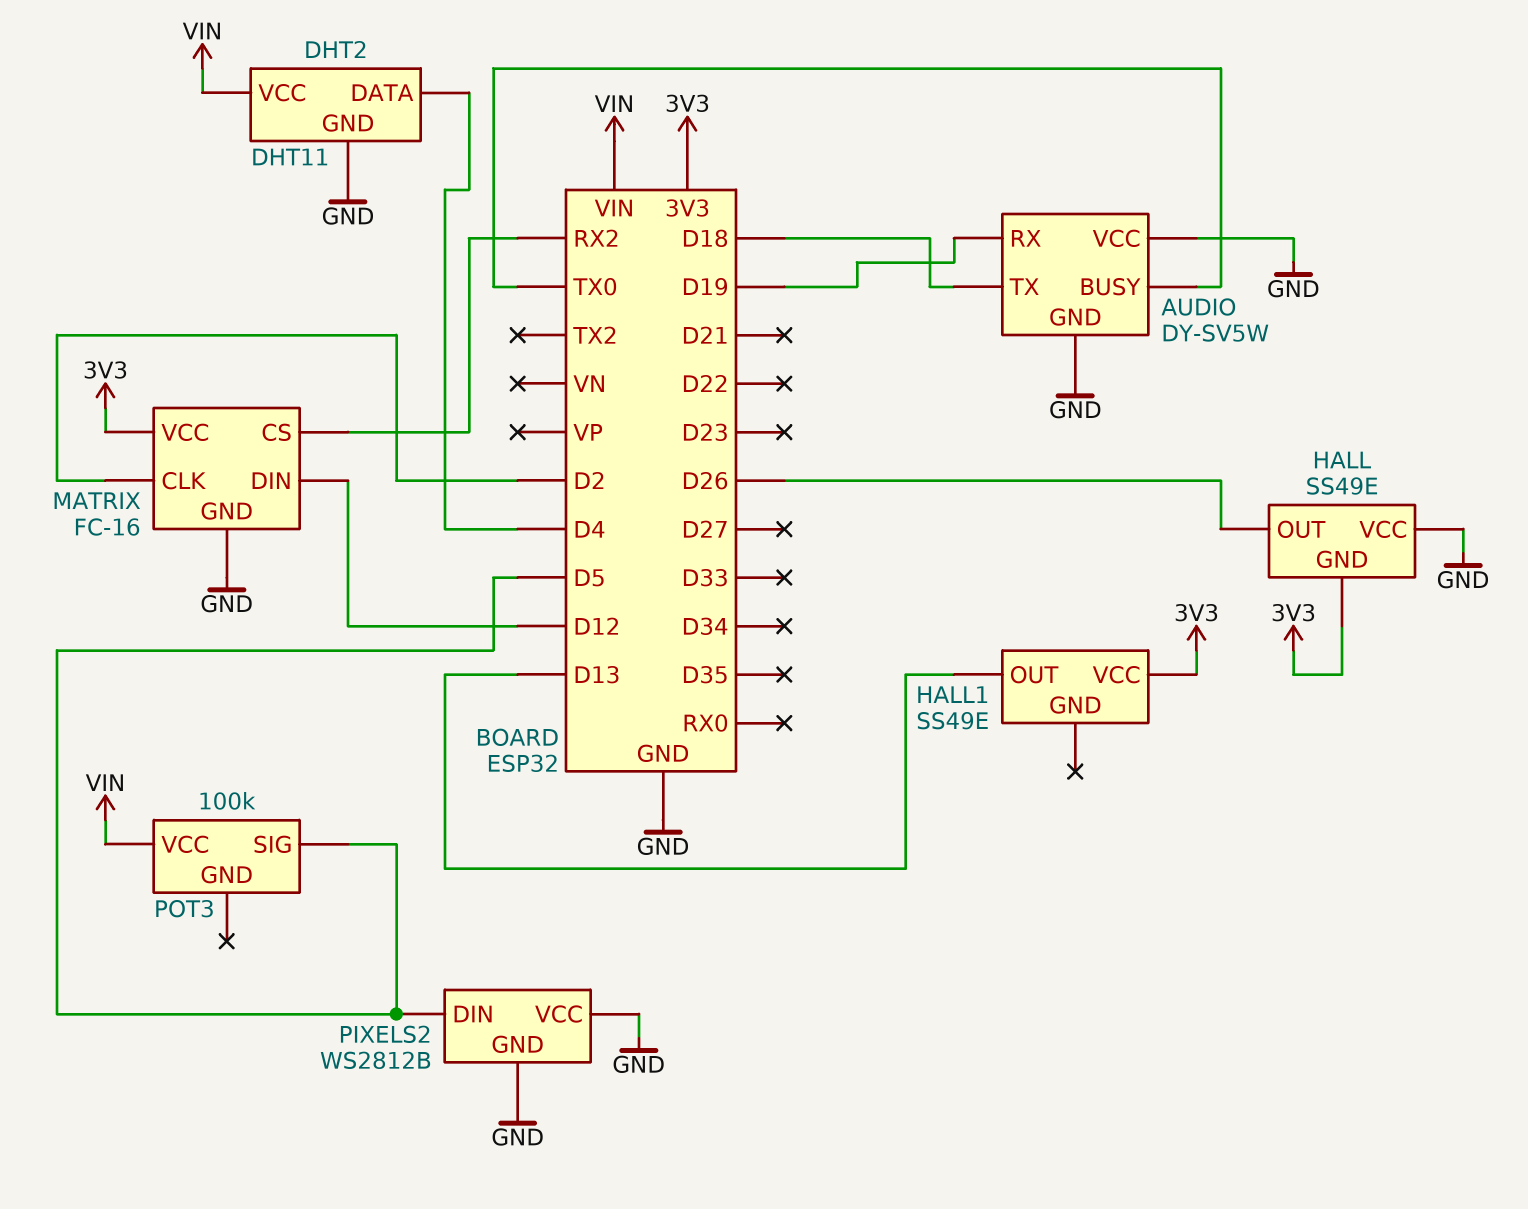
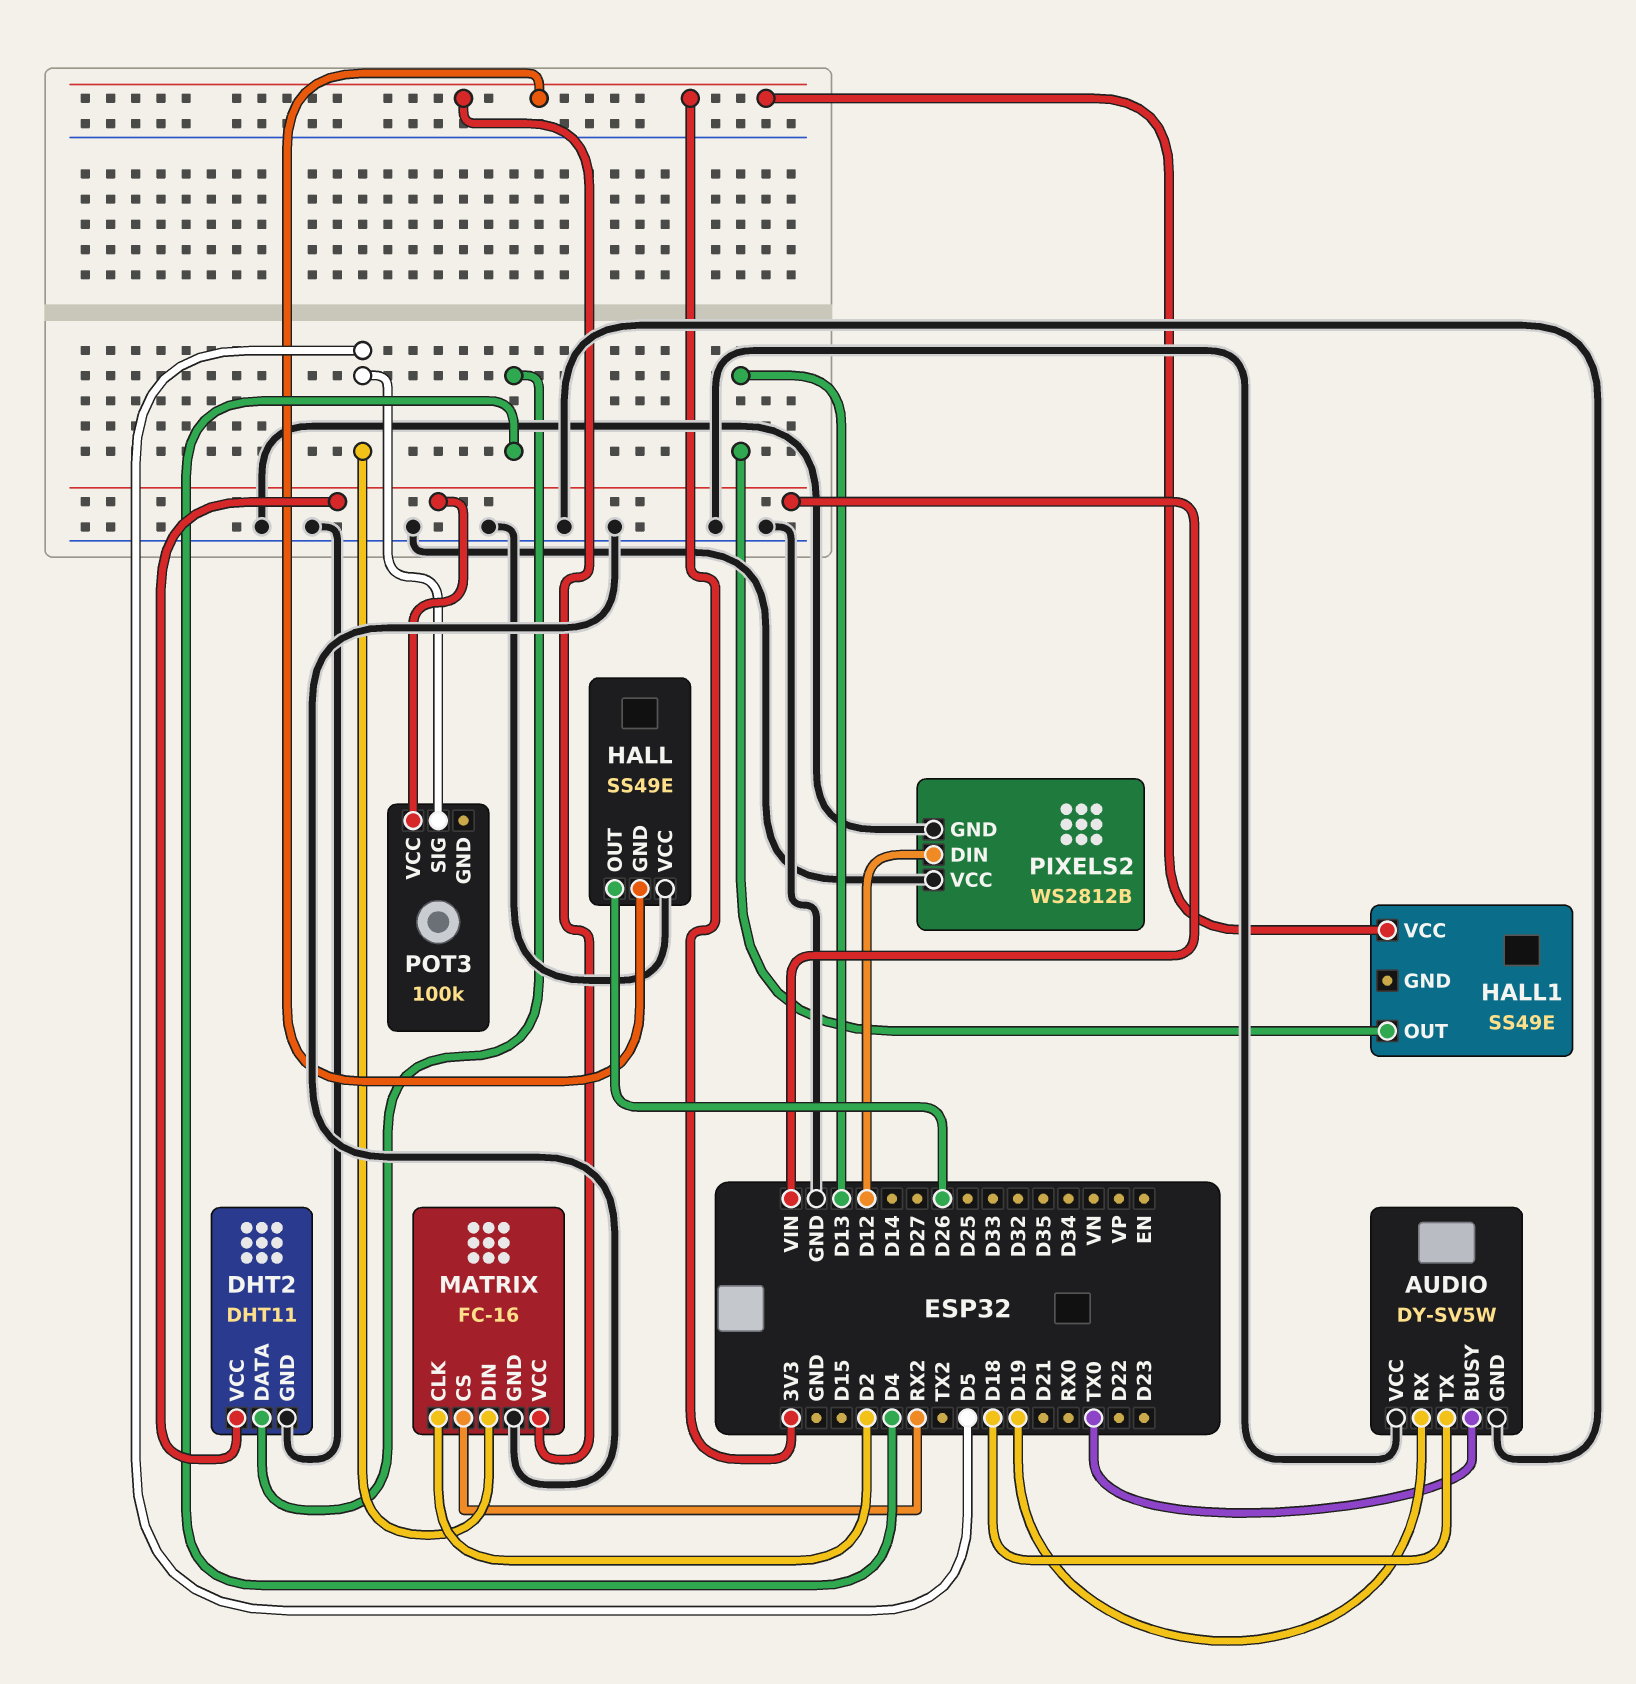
MATRIX pin DIN: D12 -> D5
PIXELS2 pin DIN: D5 -> D12

